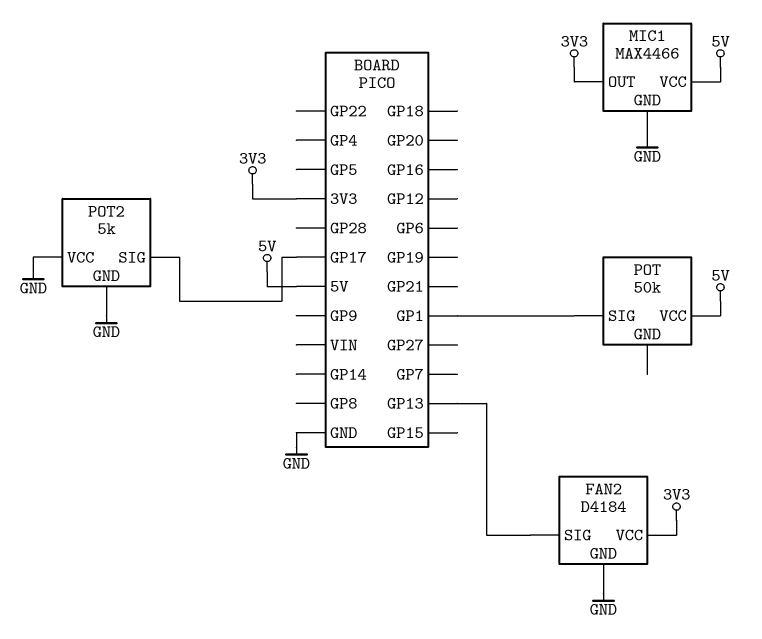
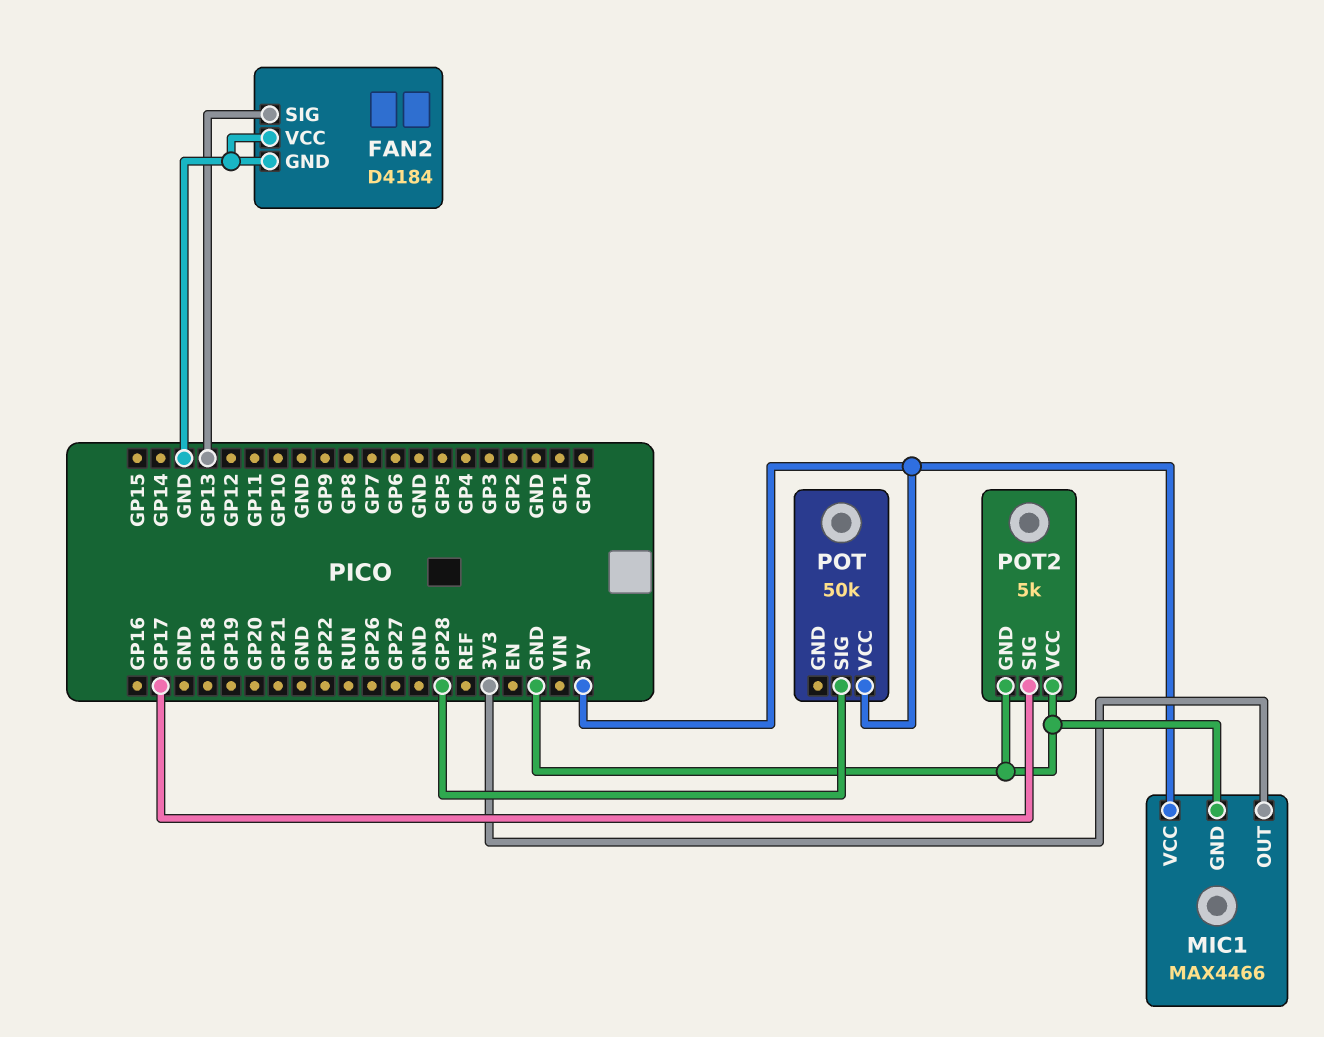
FAN2 pin VCC: 3V3 -> GND
POT pin SIG: GP1 -> GP28

